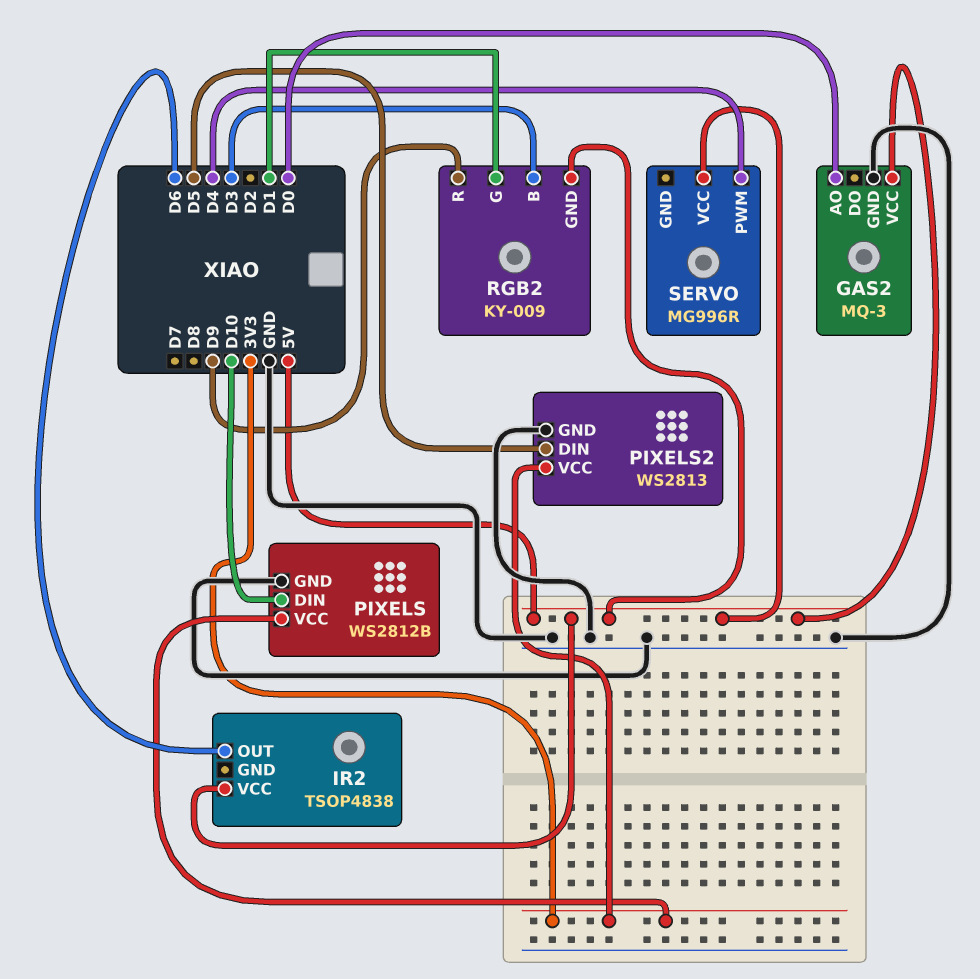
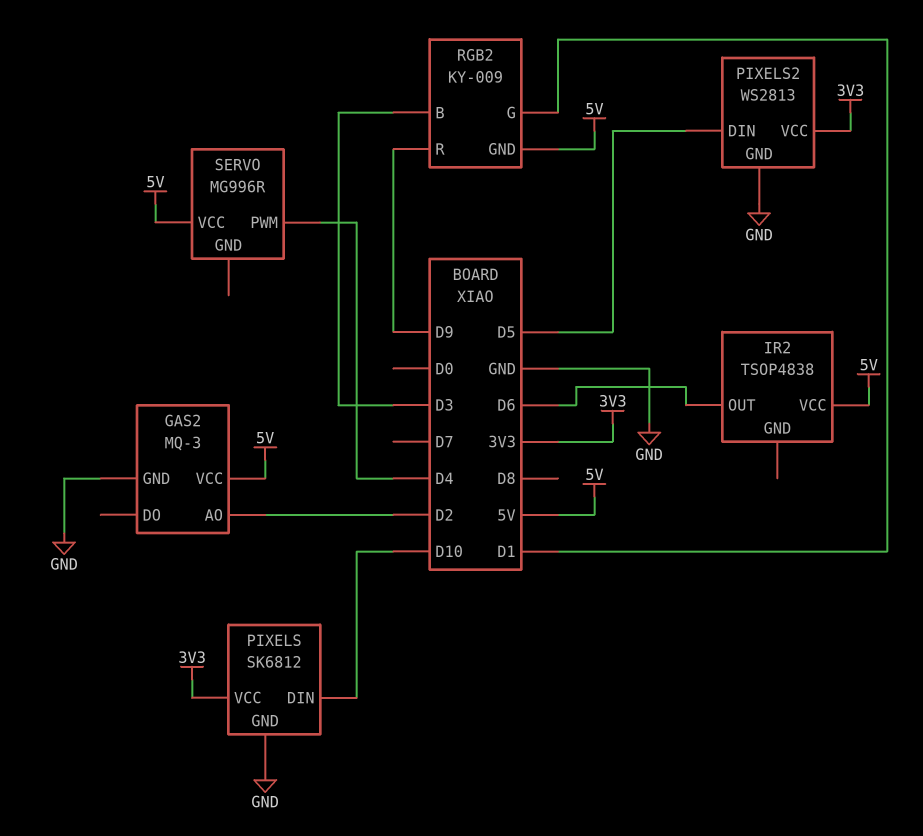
GAS2 pin AO: D0 -> D2
PIXELS: WS2812B -> SK6812

